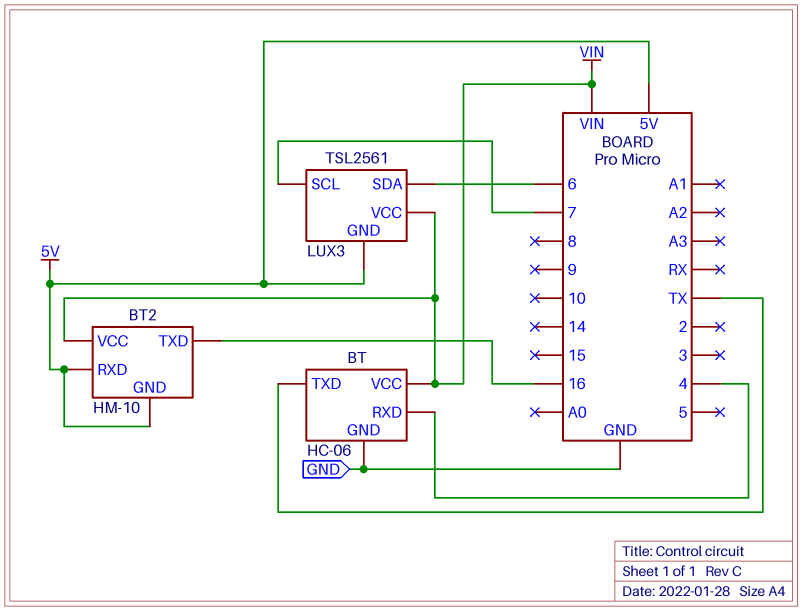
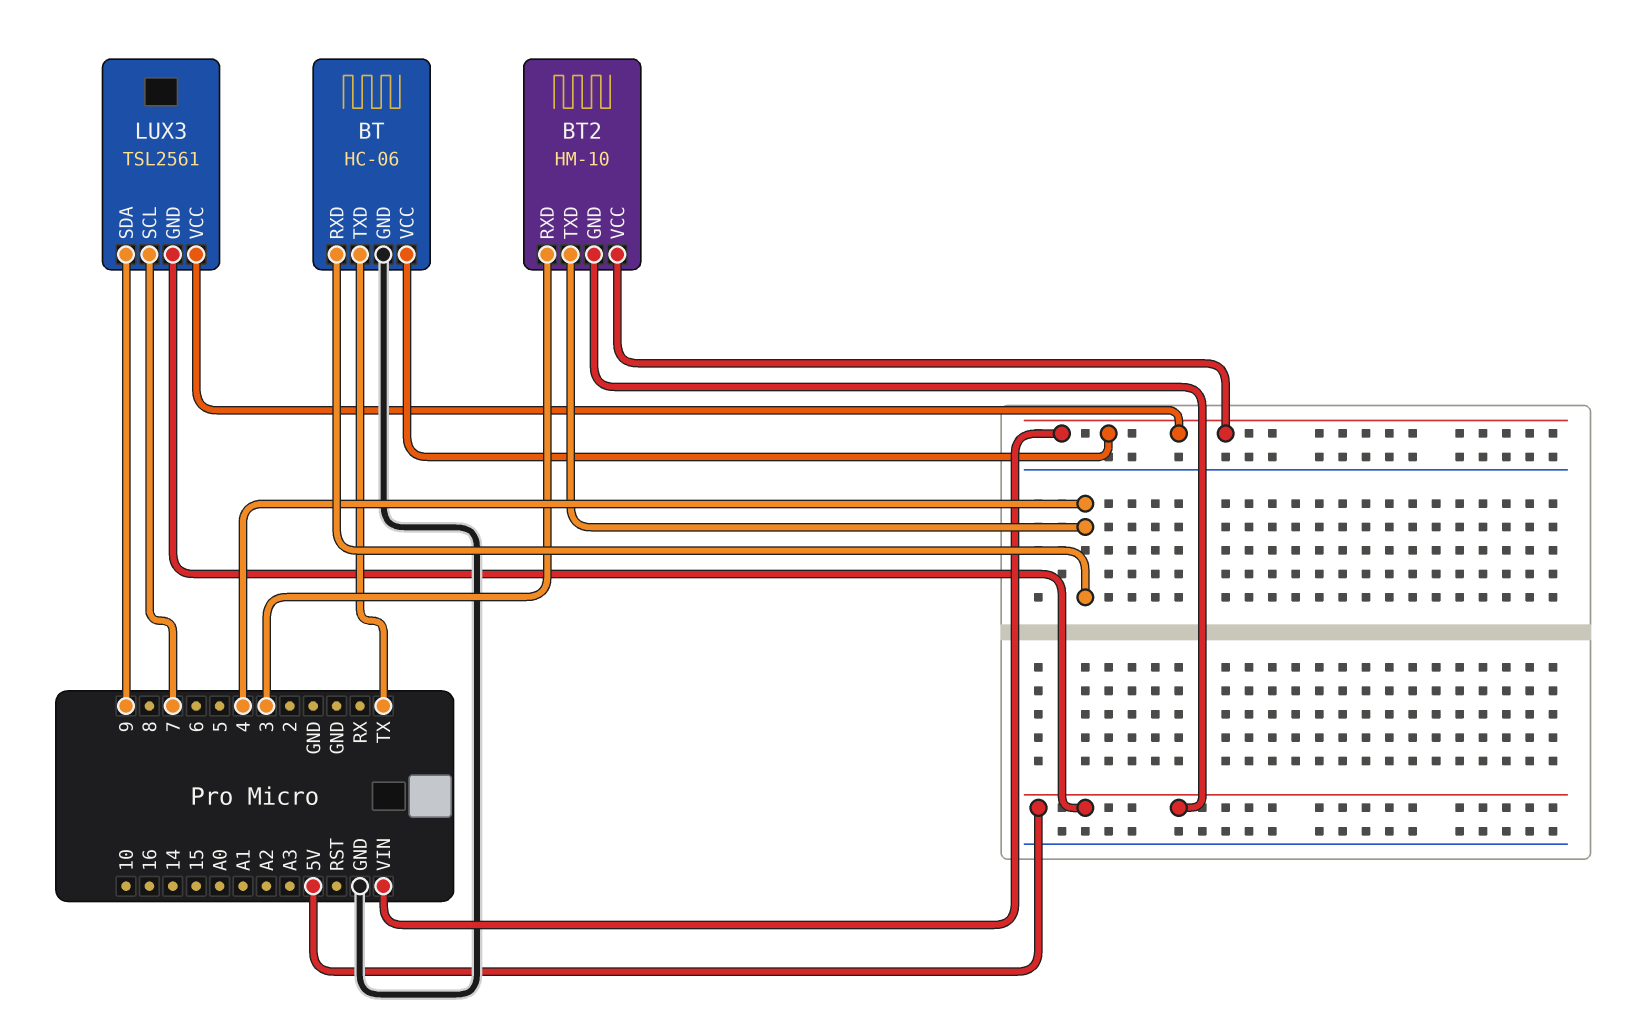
BT2 pin RXD: 5V -> 3
BT2 pin TXD: 16 -> 4
LUX3 pin SDA: 6 -> 9

